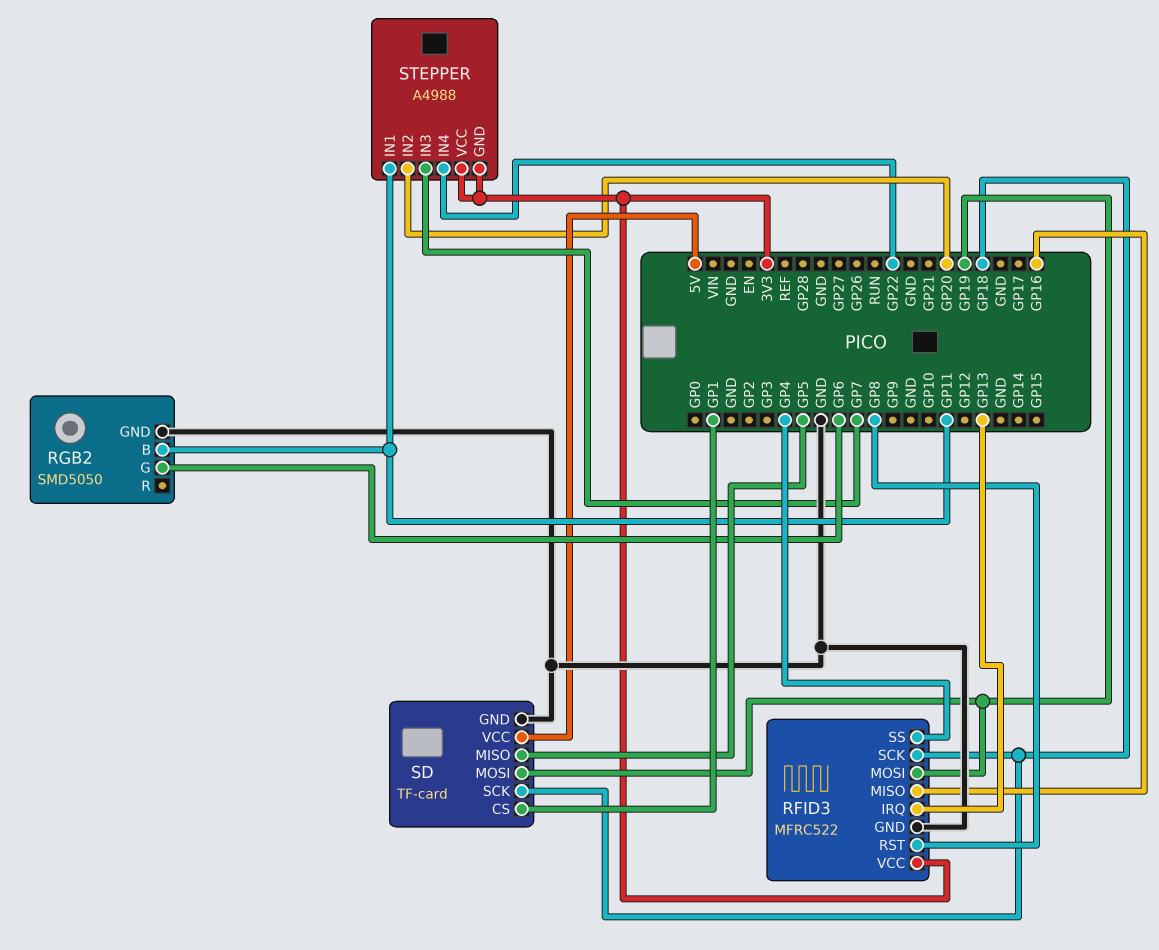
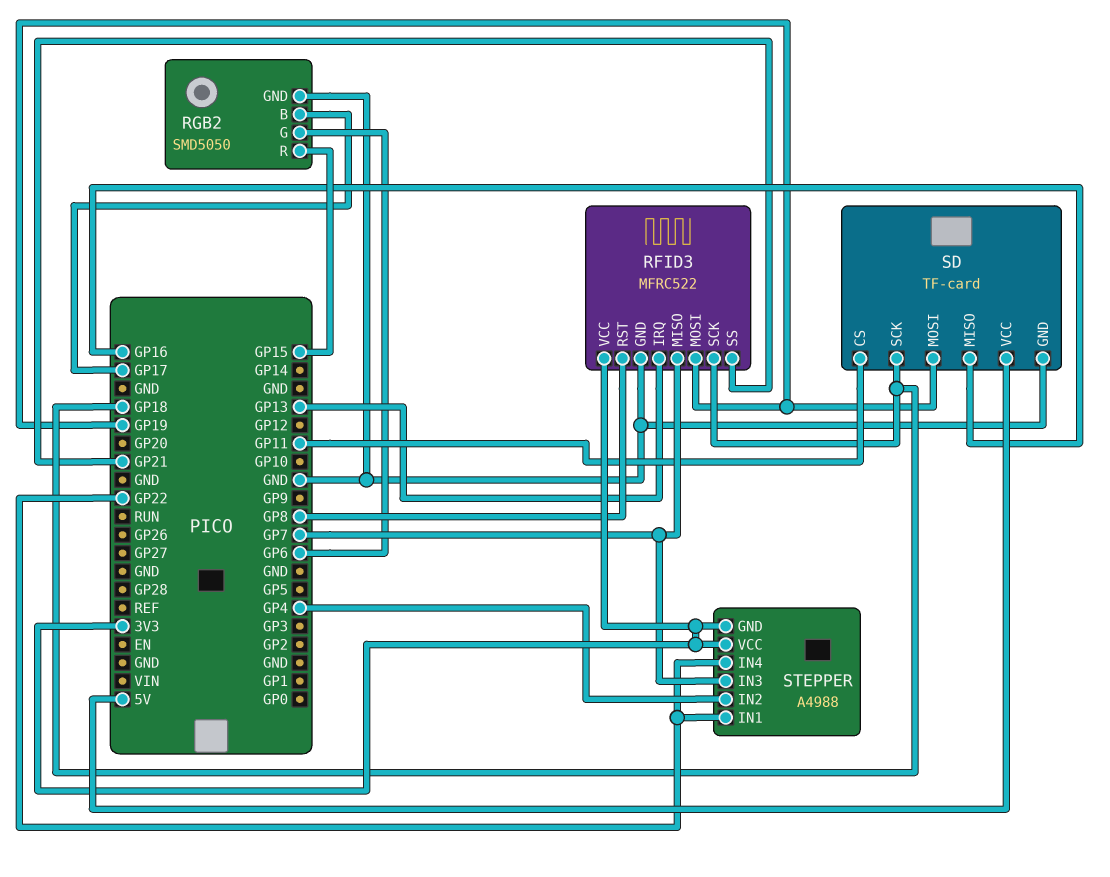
RFID3 pin MISO: GP16 -> GP7
RFID3 pin SS: GP4 -> GP21
RGB2 pin B: GP11 -> GP17
RGB2 pin R: none -> GP15
SD pin CS: GP1 -> GP11
SD pin MISO: GP5 -> GP16
STEPPER pin IN1: GP11 -> GP22
STEPPER pin IN2: GP20 -> GP4

